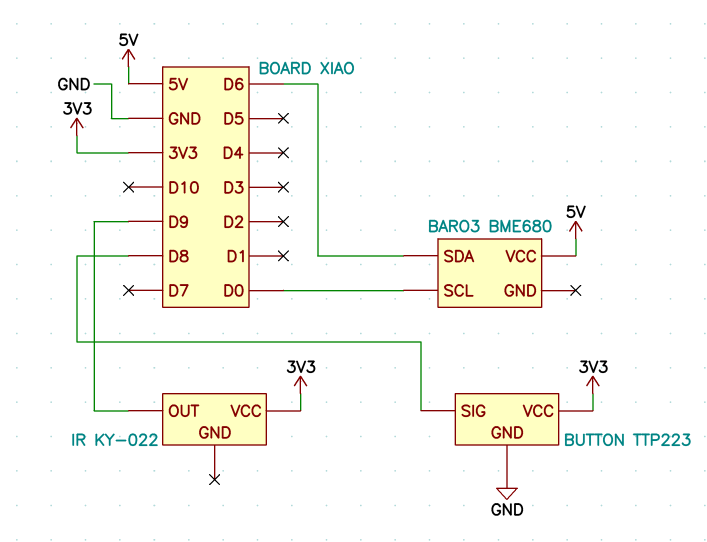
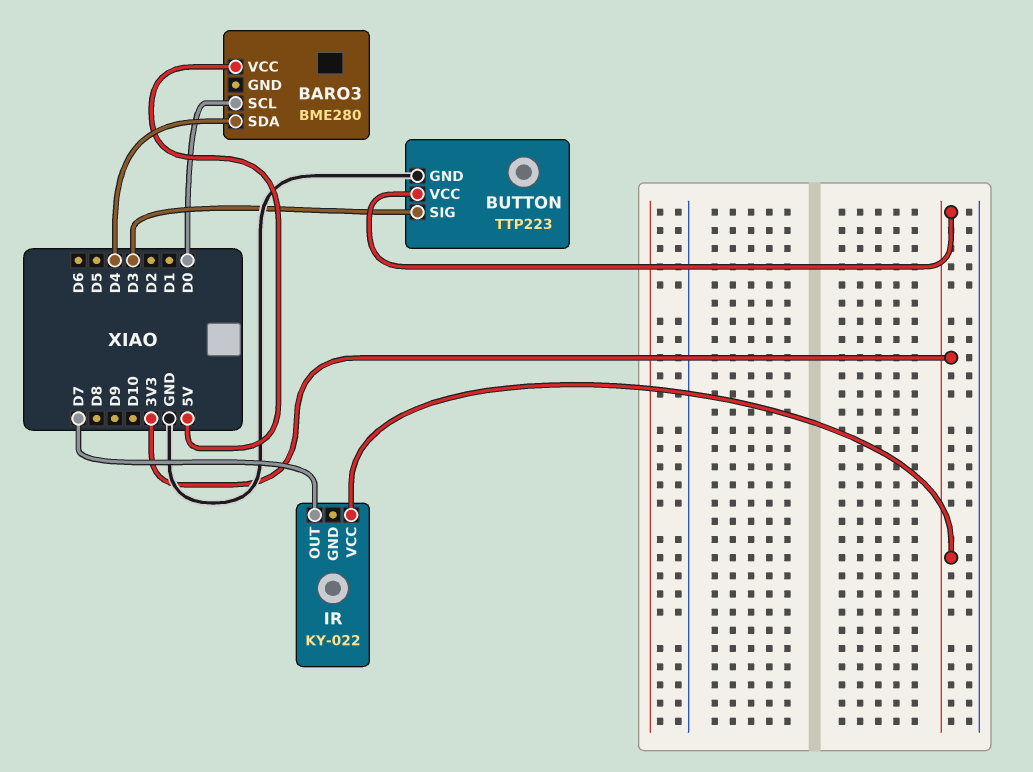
BARO3: BME680 -> BME280
BARO3 pin SDA: D6 -> D4
BUTTON pin SIG: D8 -> D3
IR pin OUT: D9 -> D7

